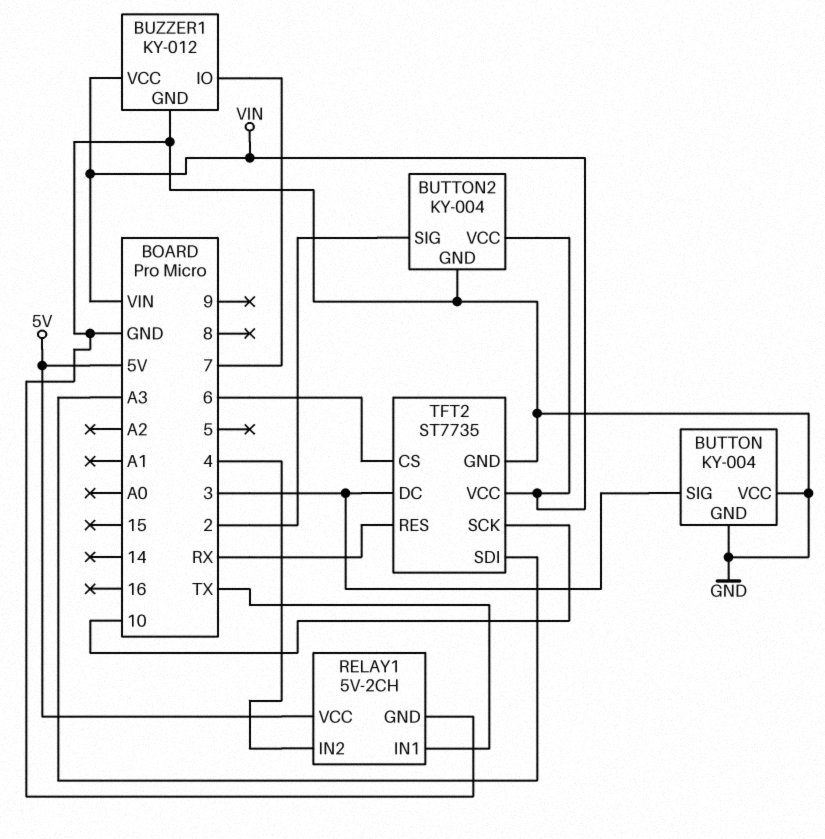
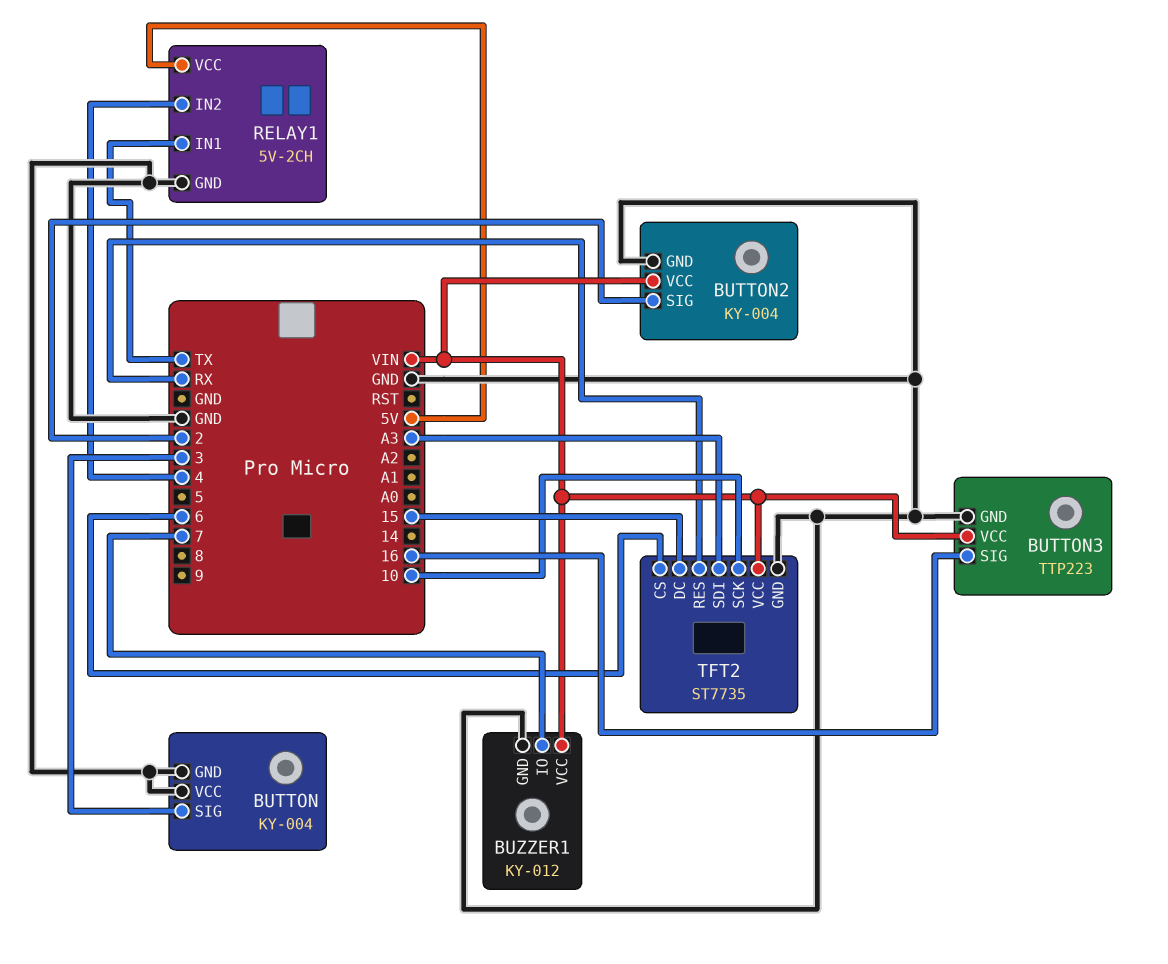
BUTTON3: none -> TTP223
BUTTON3 pin GND: none -> GND
BUTTON3 pin SIG: none -> 16
BUTTON3 pin VCC: none -> VIN
TFT2 pin DC: 3 -> 15

